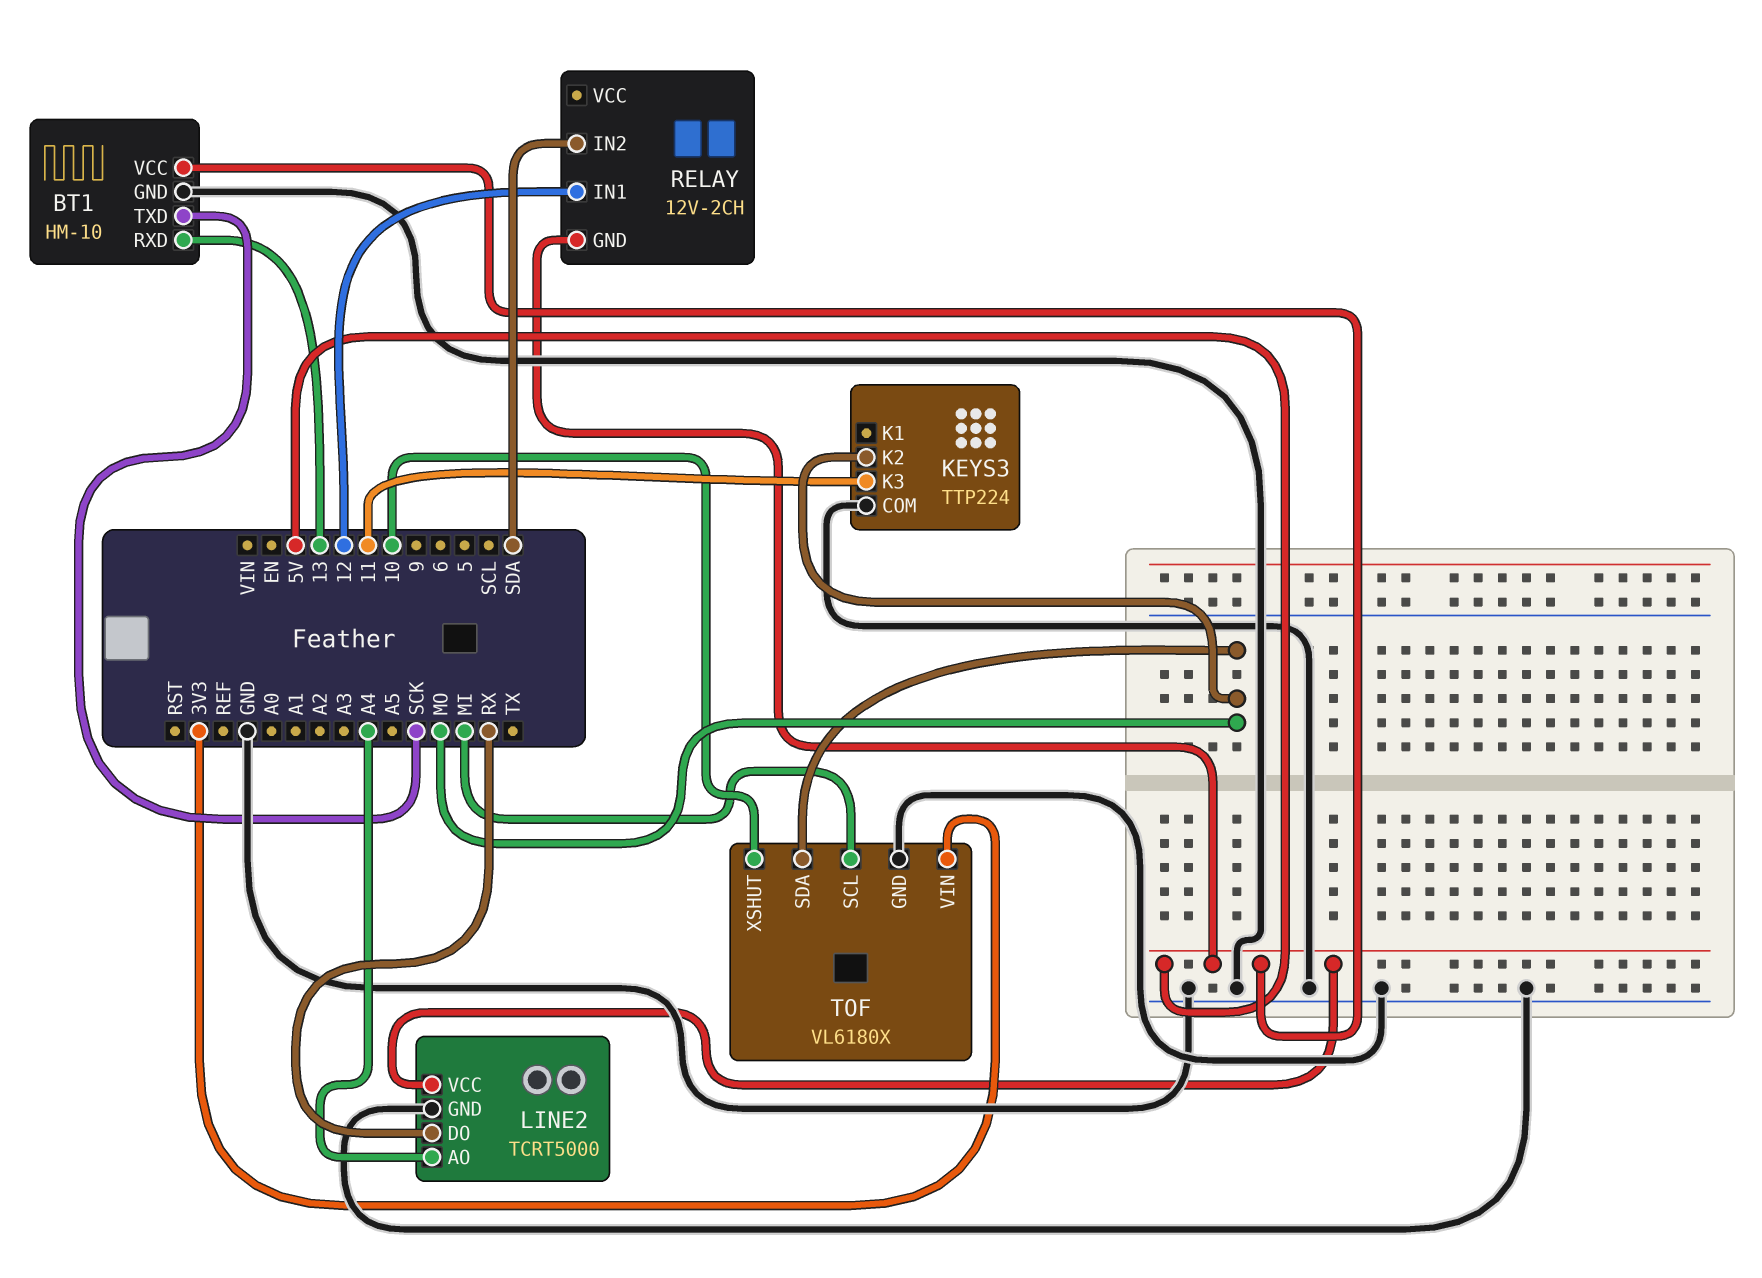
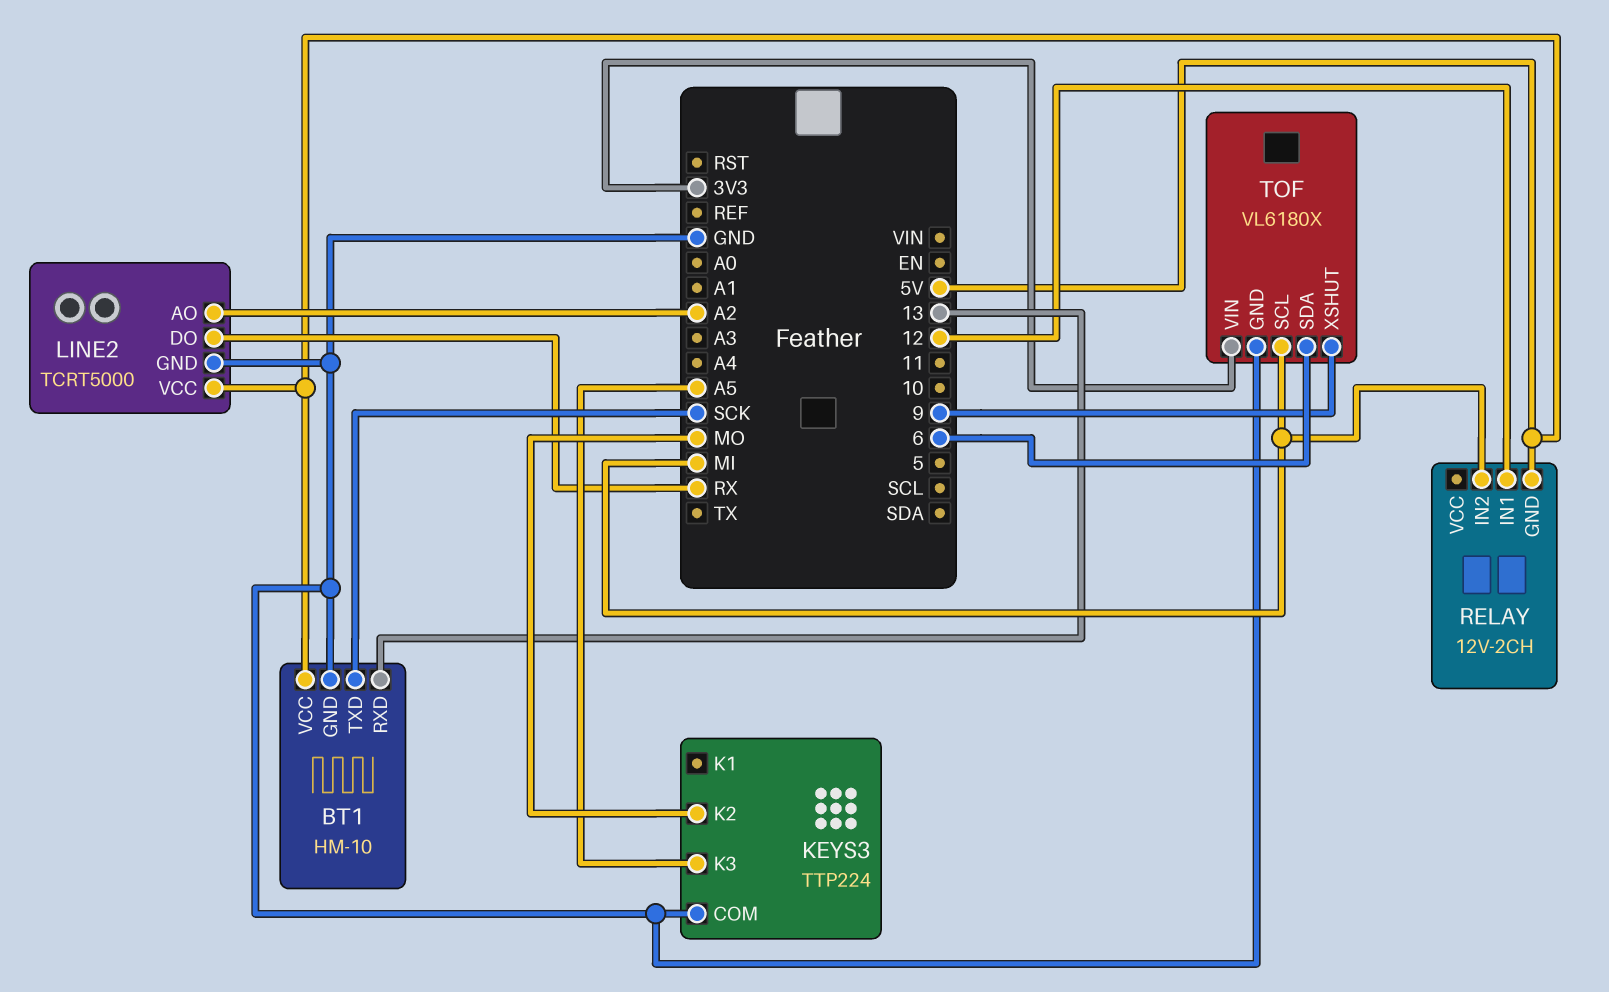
KEYS3 pin K3: 11 -> A5
LINE2 pin AO: A4 -> A2
RELAY pin IN2: SDA -> MI
TOF pin SDA: MO -> 6
TOF pin XSHUT: 10 -> 9

